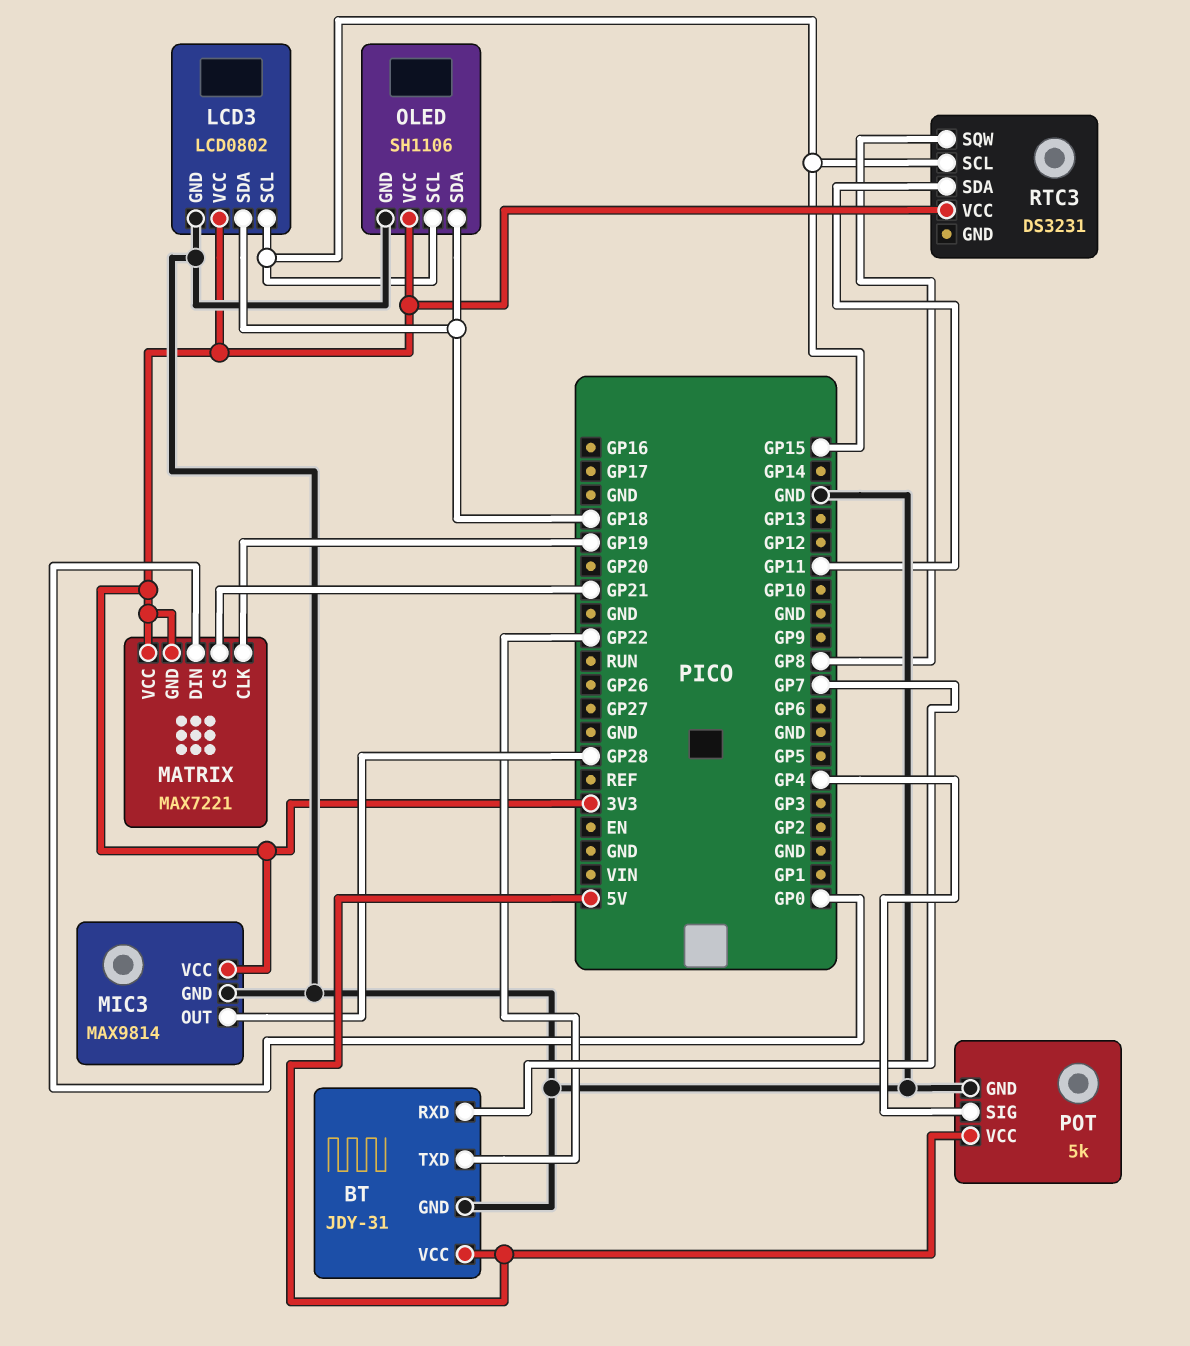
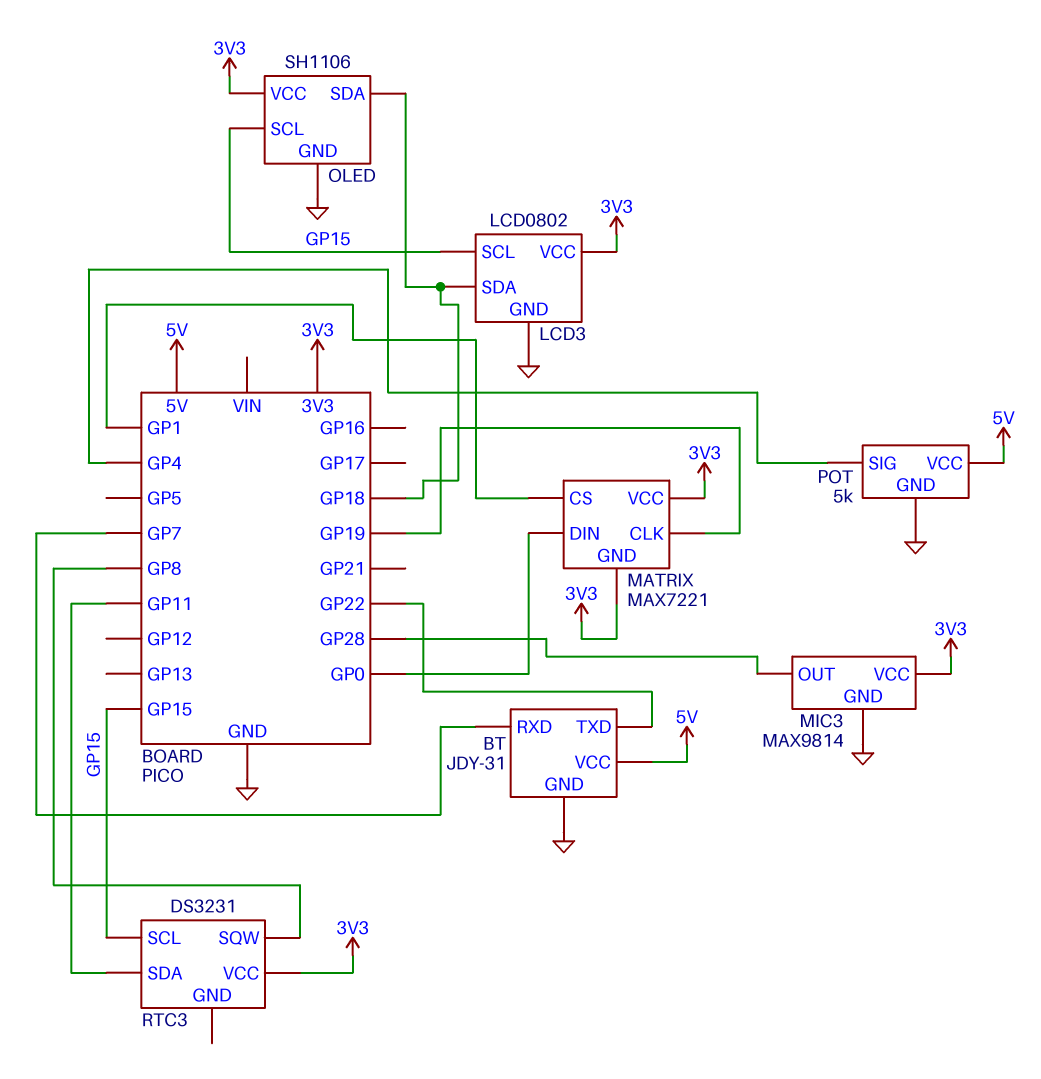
MATRIX pin CS: GP21 -> GP1

